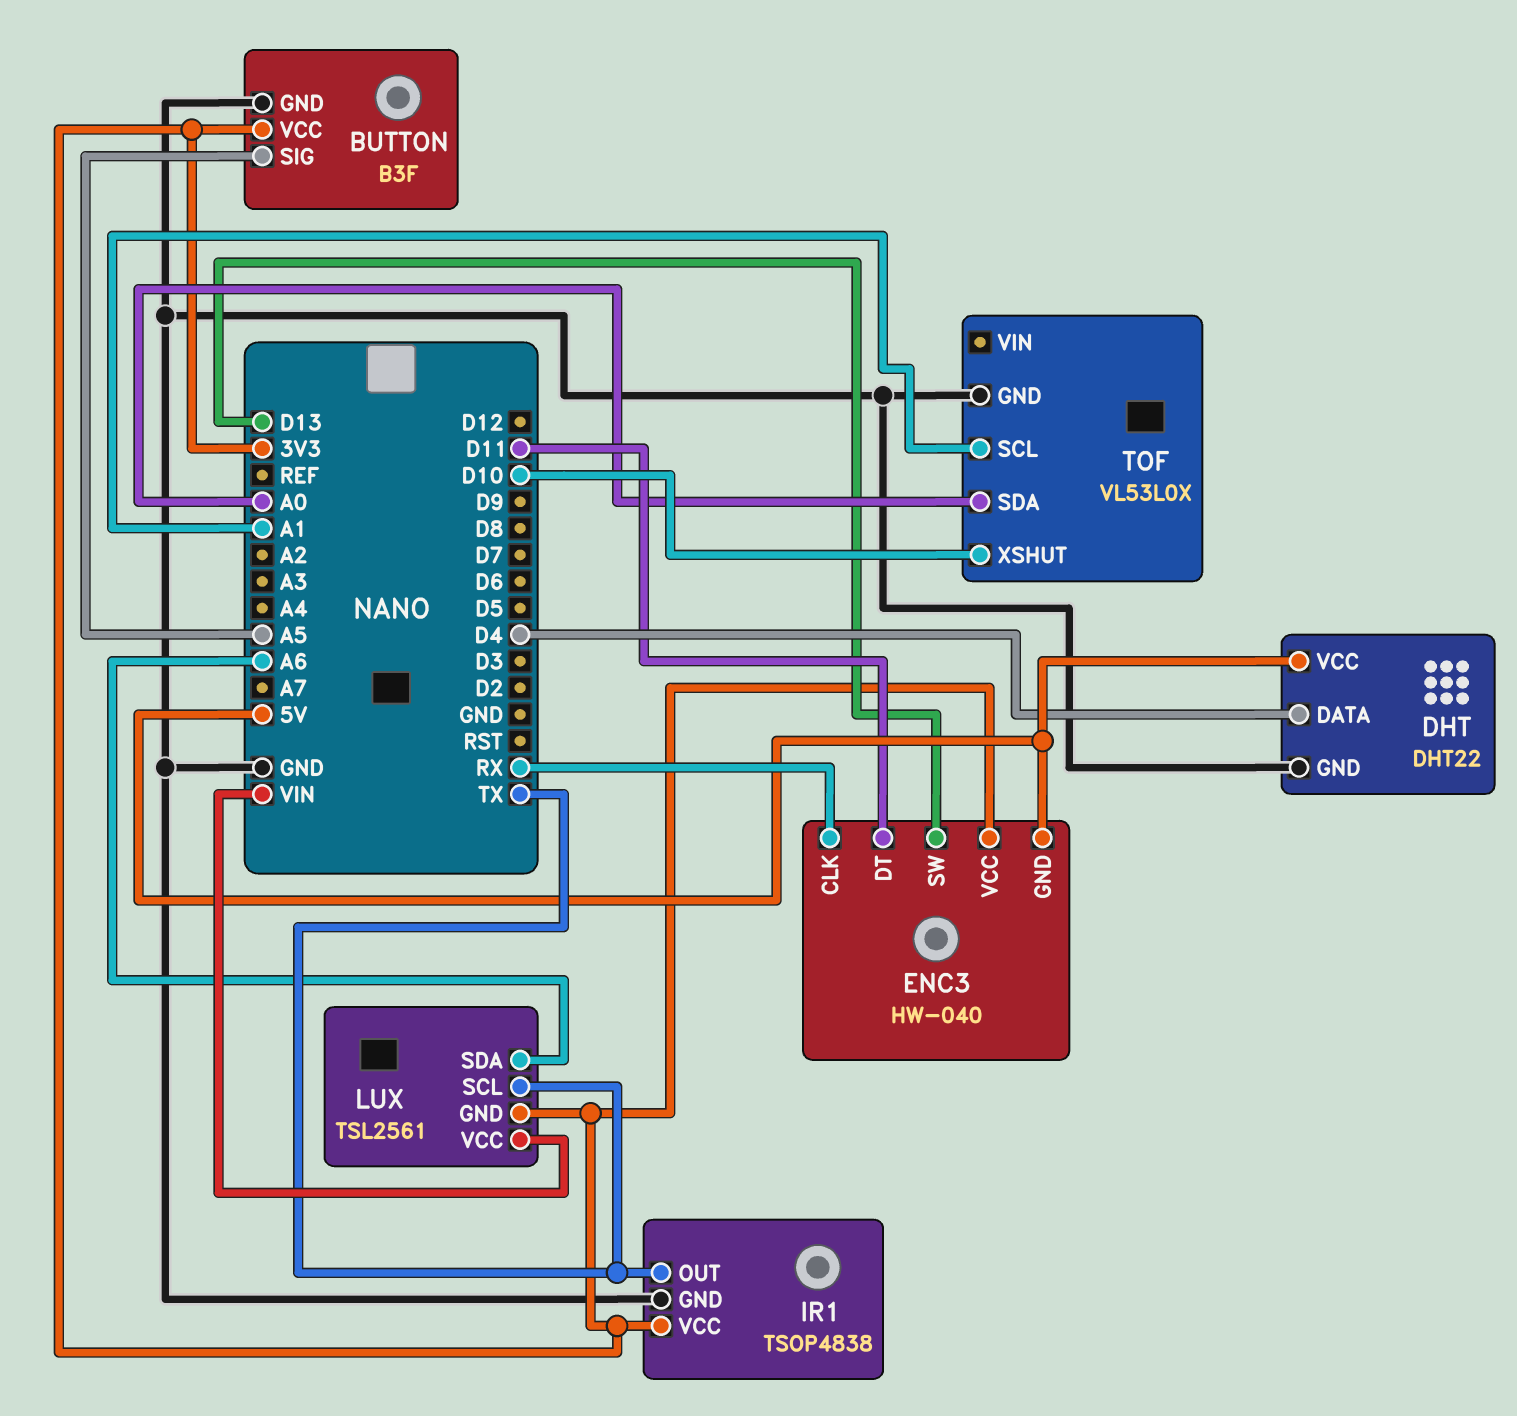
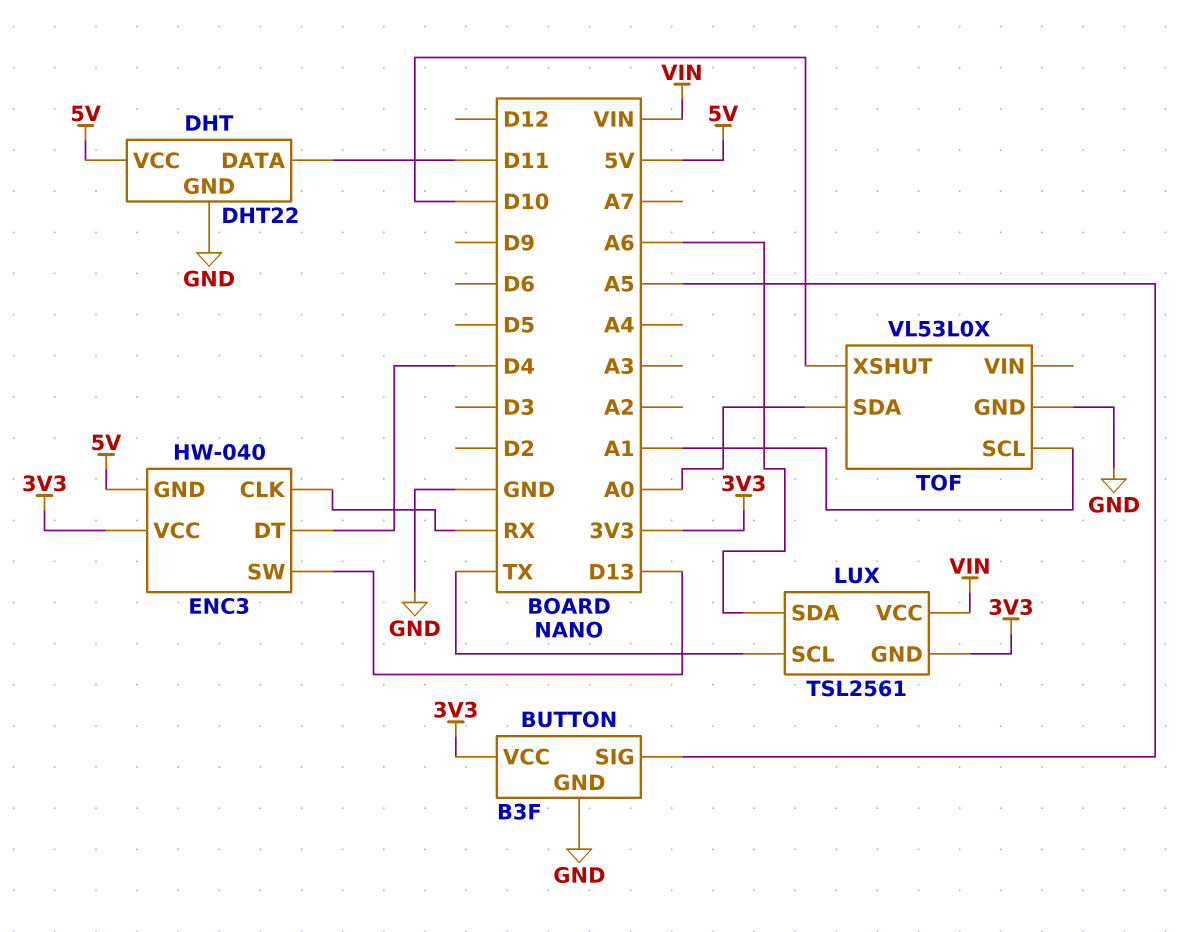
DHT pin DATA: D4 -> D11
ENC3 pin DT: D11 -> D4
IR1: TSOP4838 -> none
IR1 pin GND: GND -> none
IR1 pin OUT: TX -> none
IR1 pin VCC: 3V3 -> none

